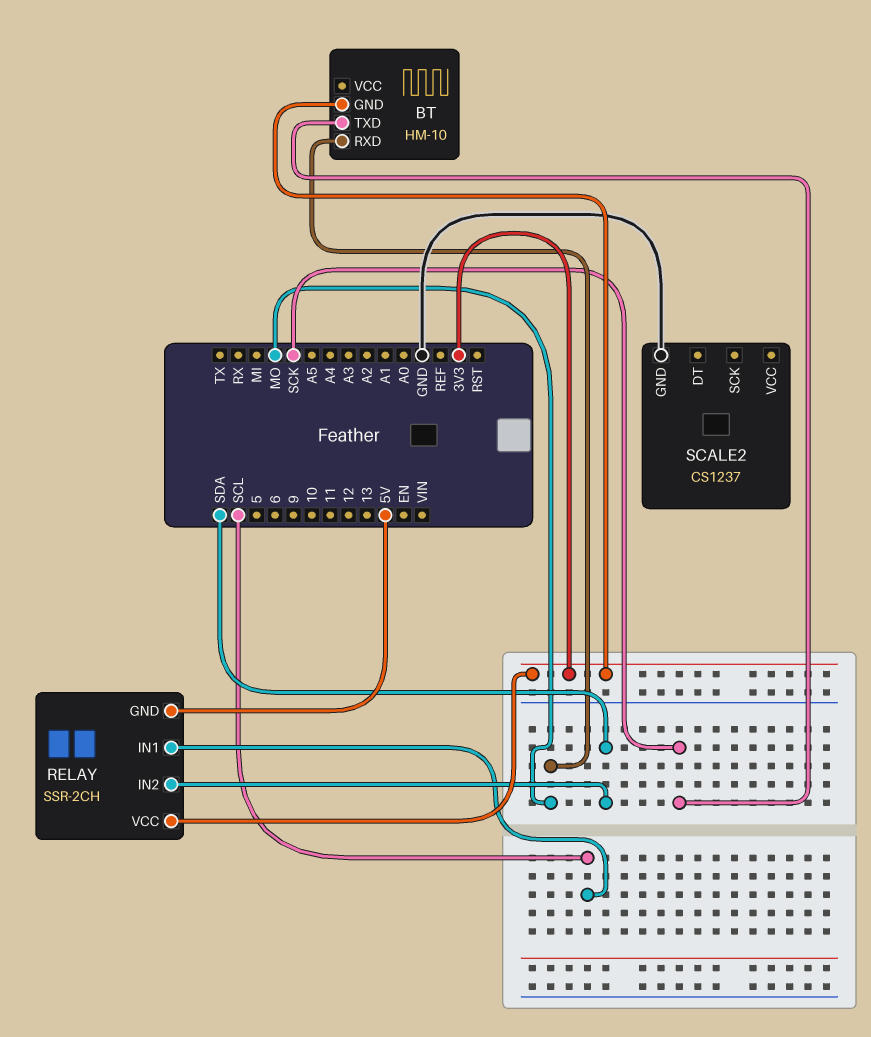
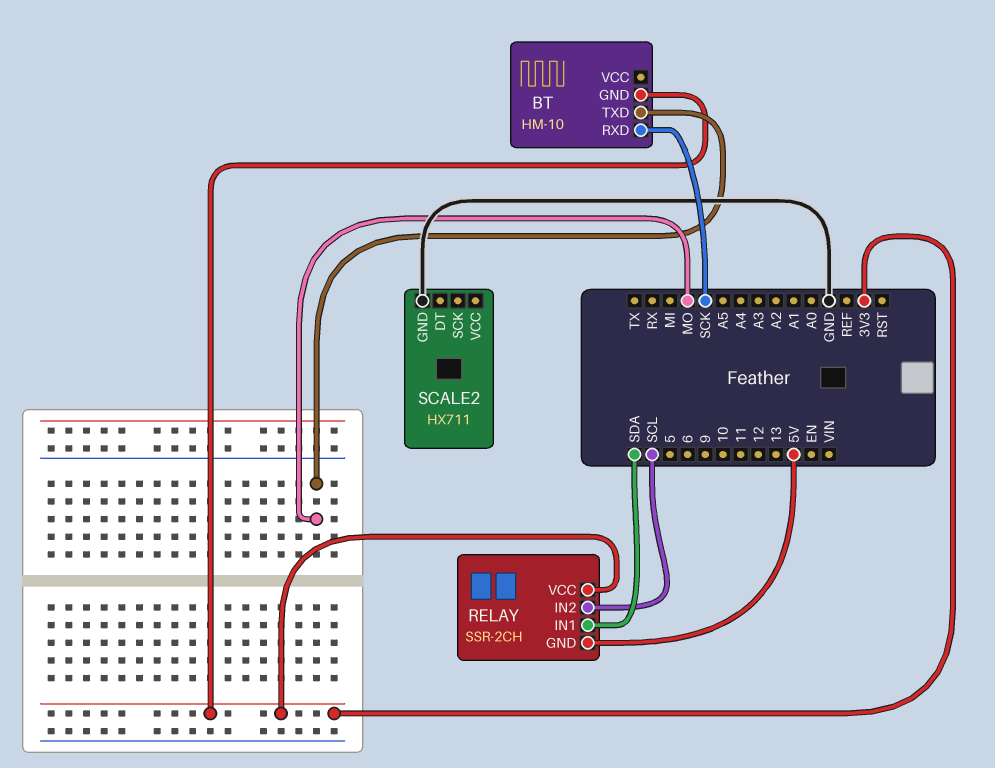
BT pin RXD: MO -> SCK
BT pin TXD: SCK -> MO
RELAY pin IN1: SCL -> SDA
RELAY pin IN2: SDA -> SCL
SCALE2: CS1237 -> HX711

